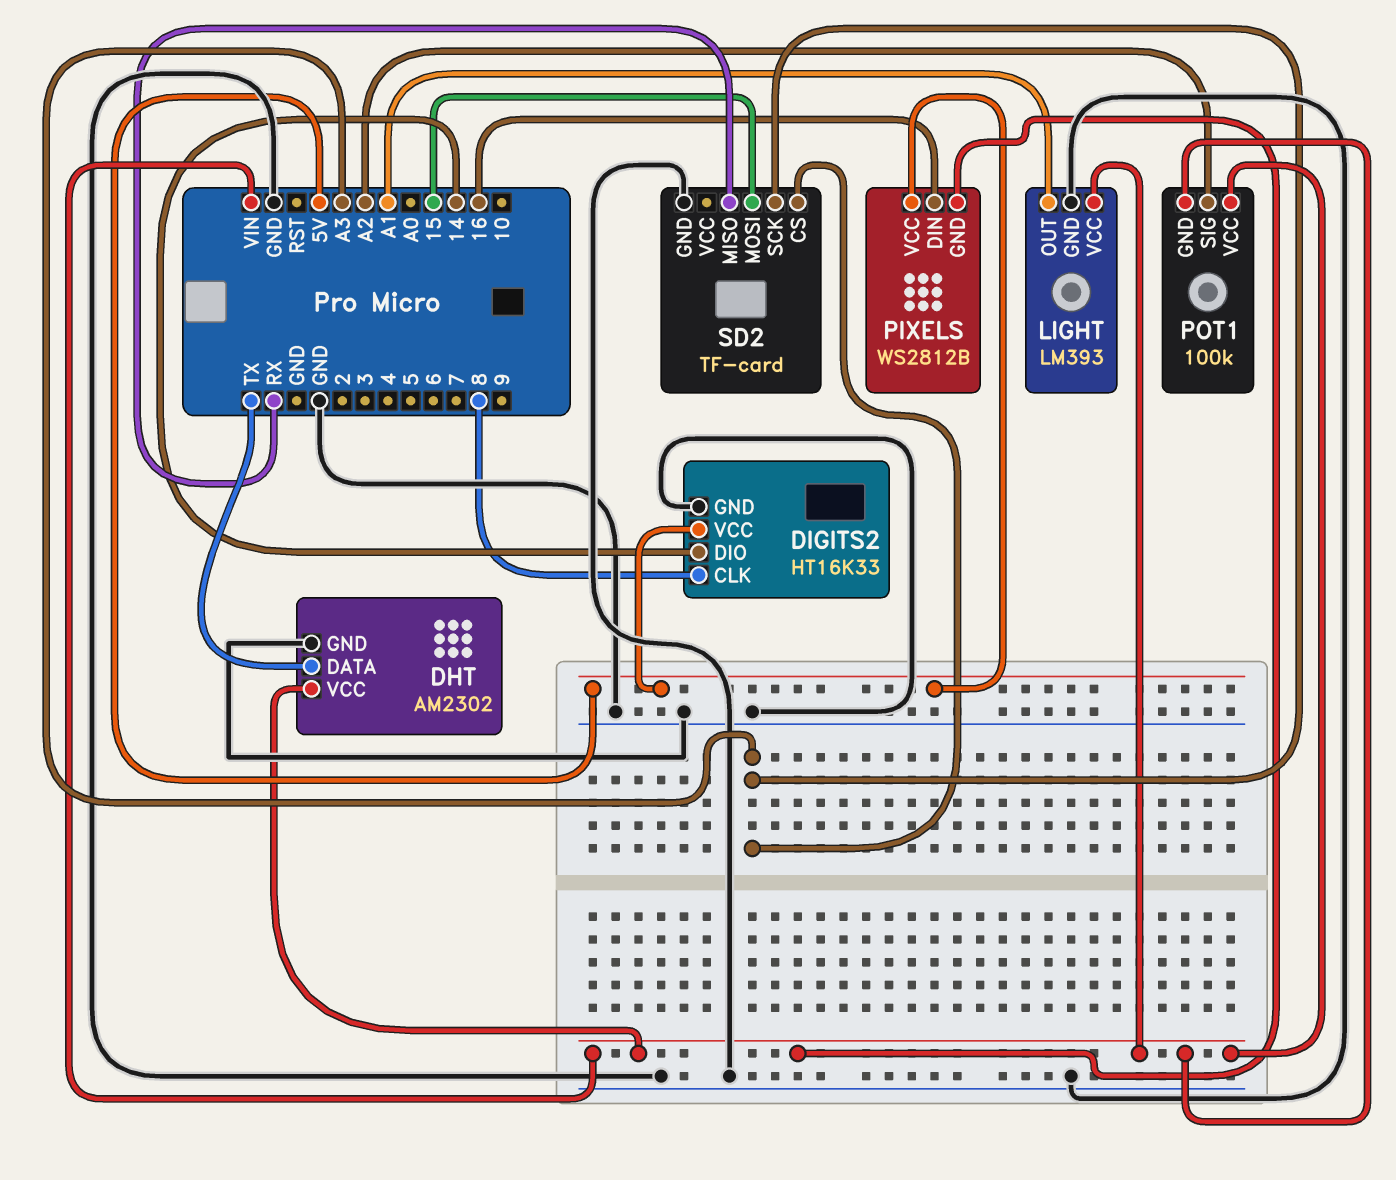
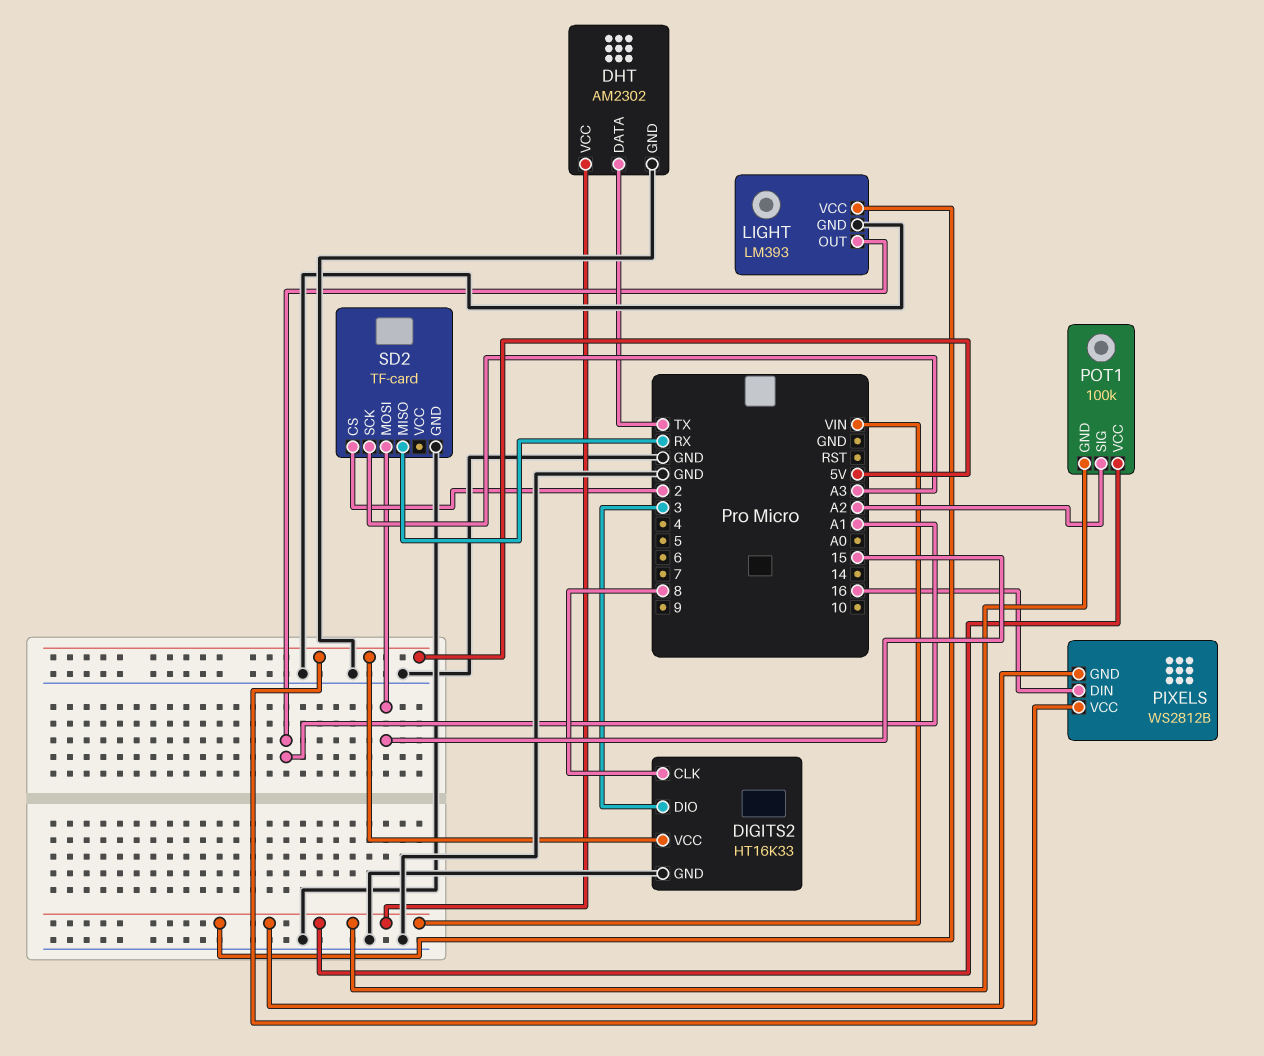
DIGITS2 pin DIO: 14 -> 3
SD2 pin CS: A3 -> 2

